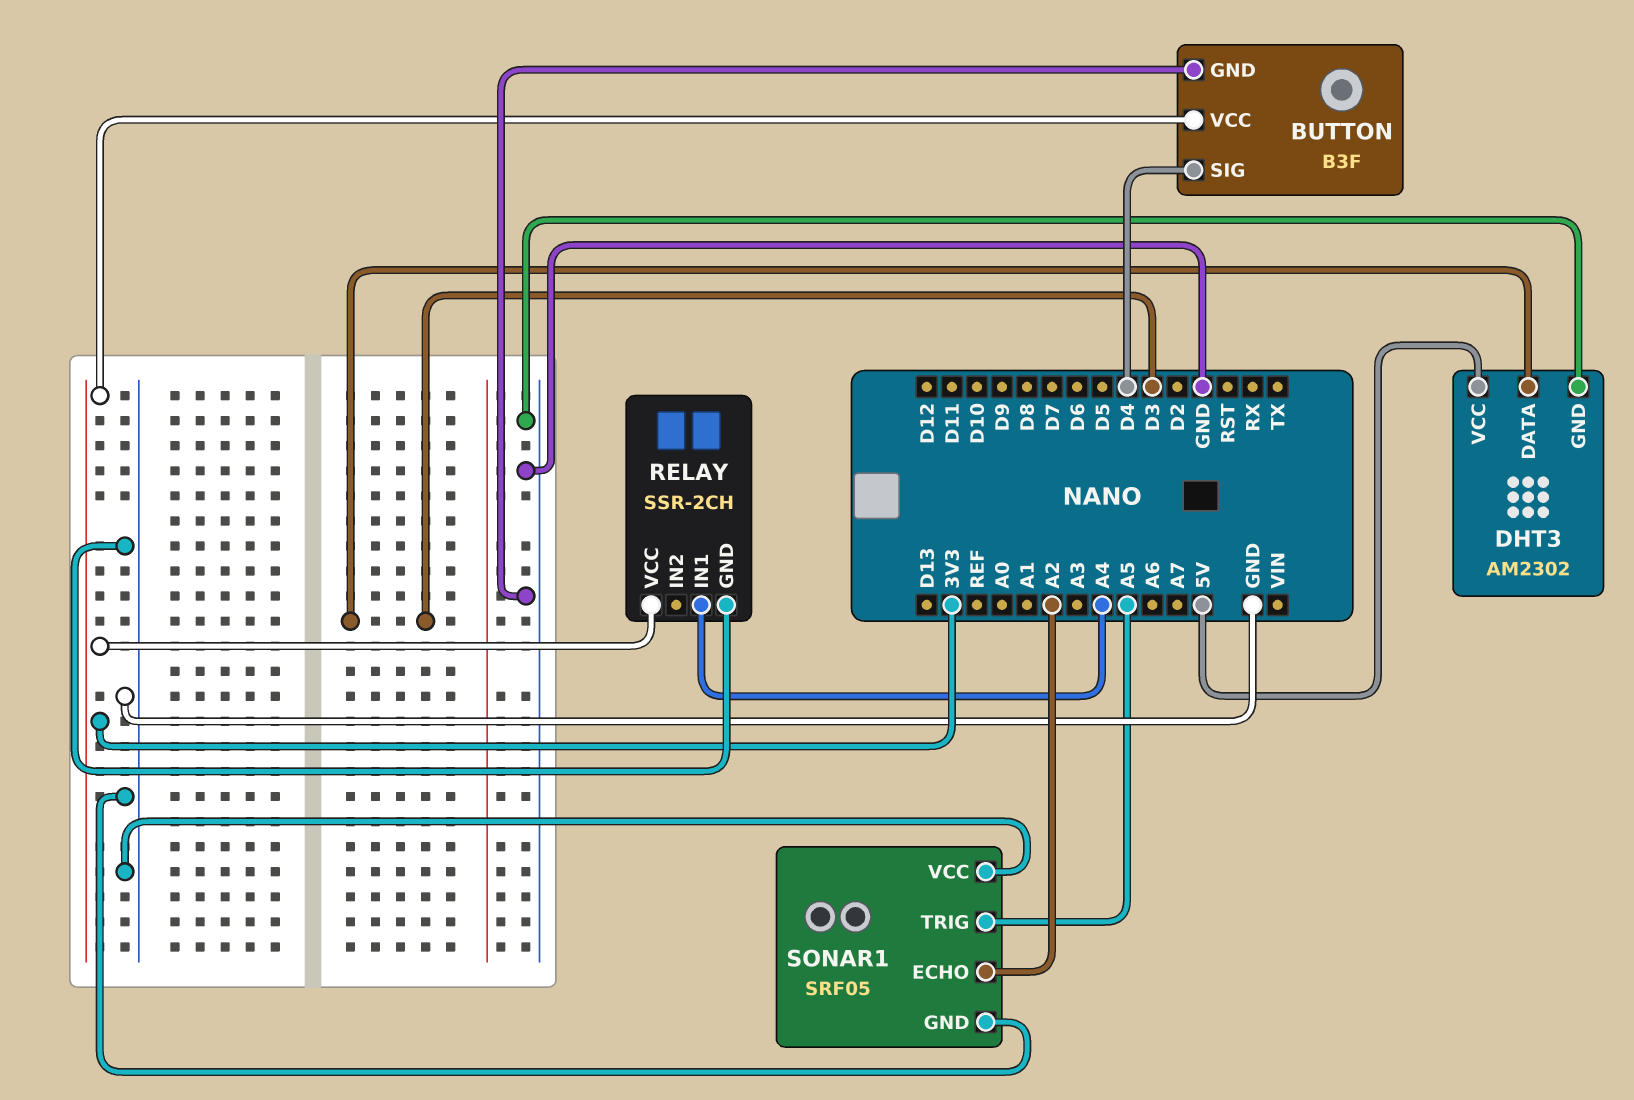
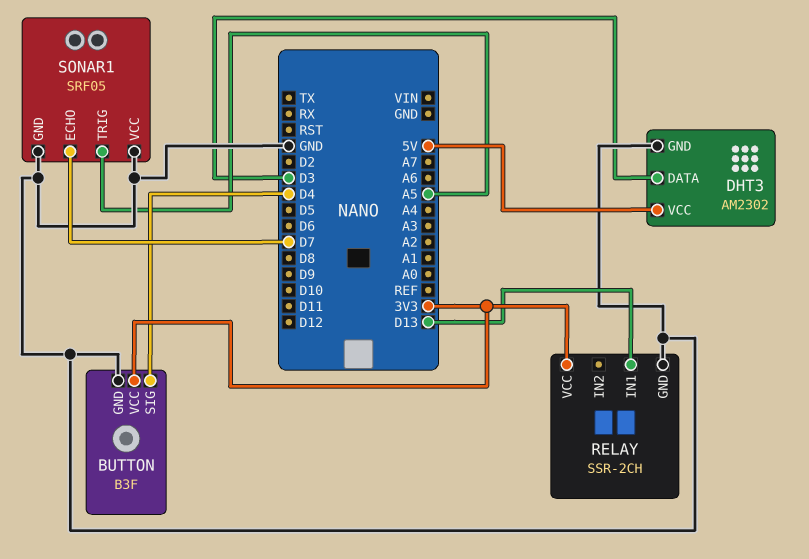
RELAY pin IN1: A4 -> D13
SONAR1 pin ECHO: A2 -> D7

